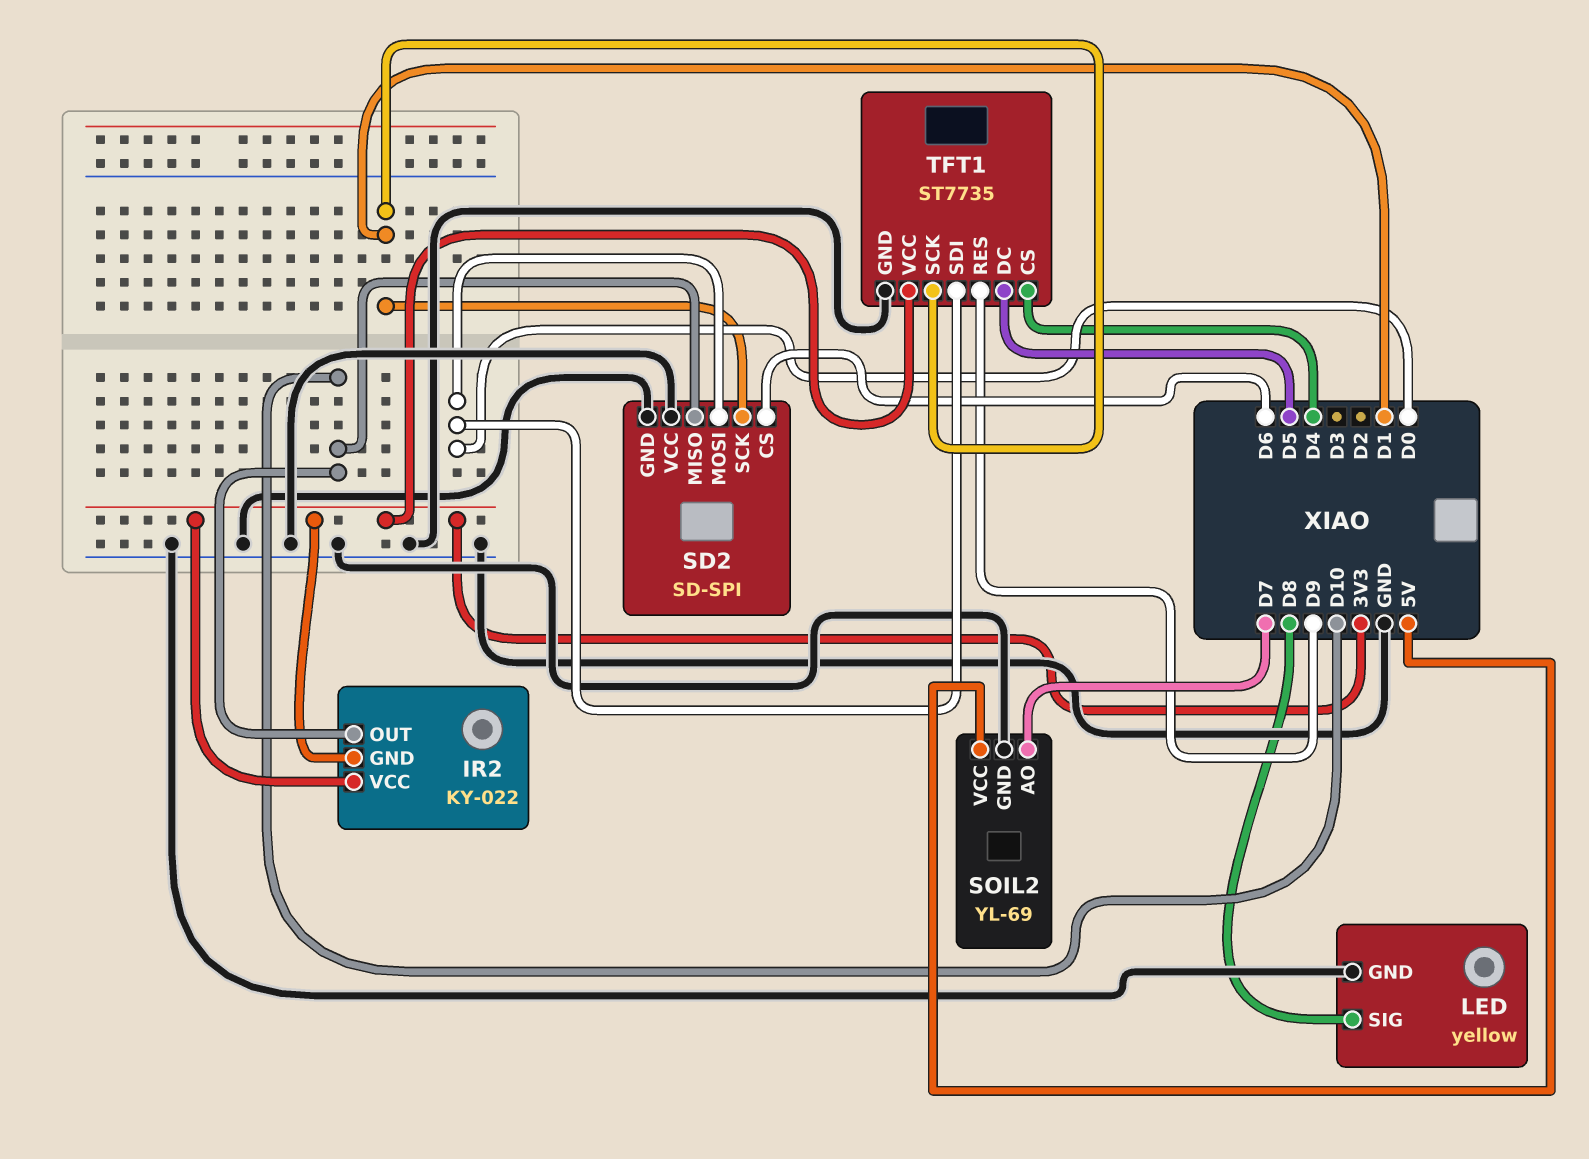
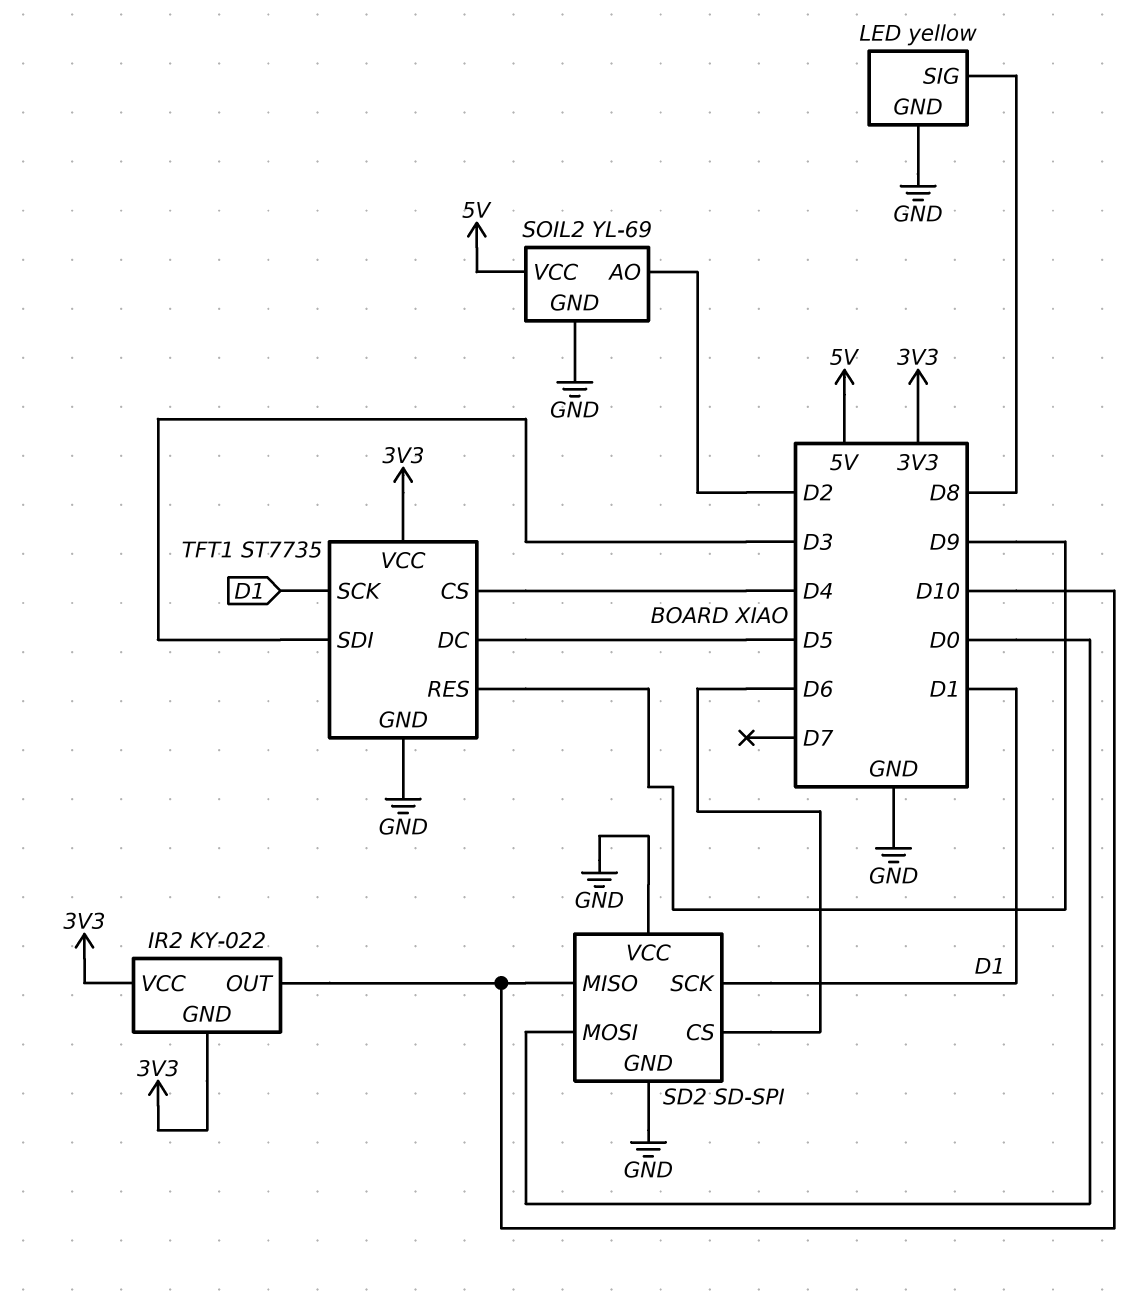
SOIL2 pin AO: D7 -> D2
TFT1 pin SDI: D0 -> D3

